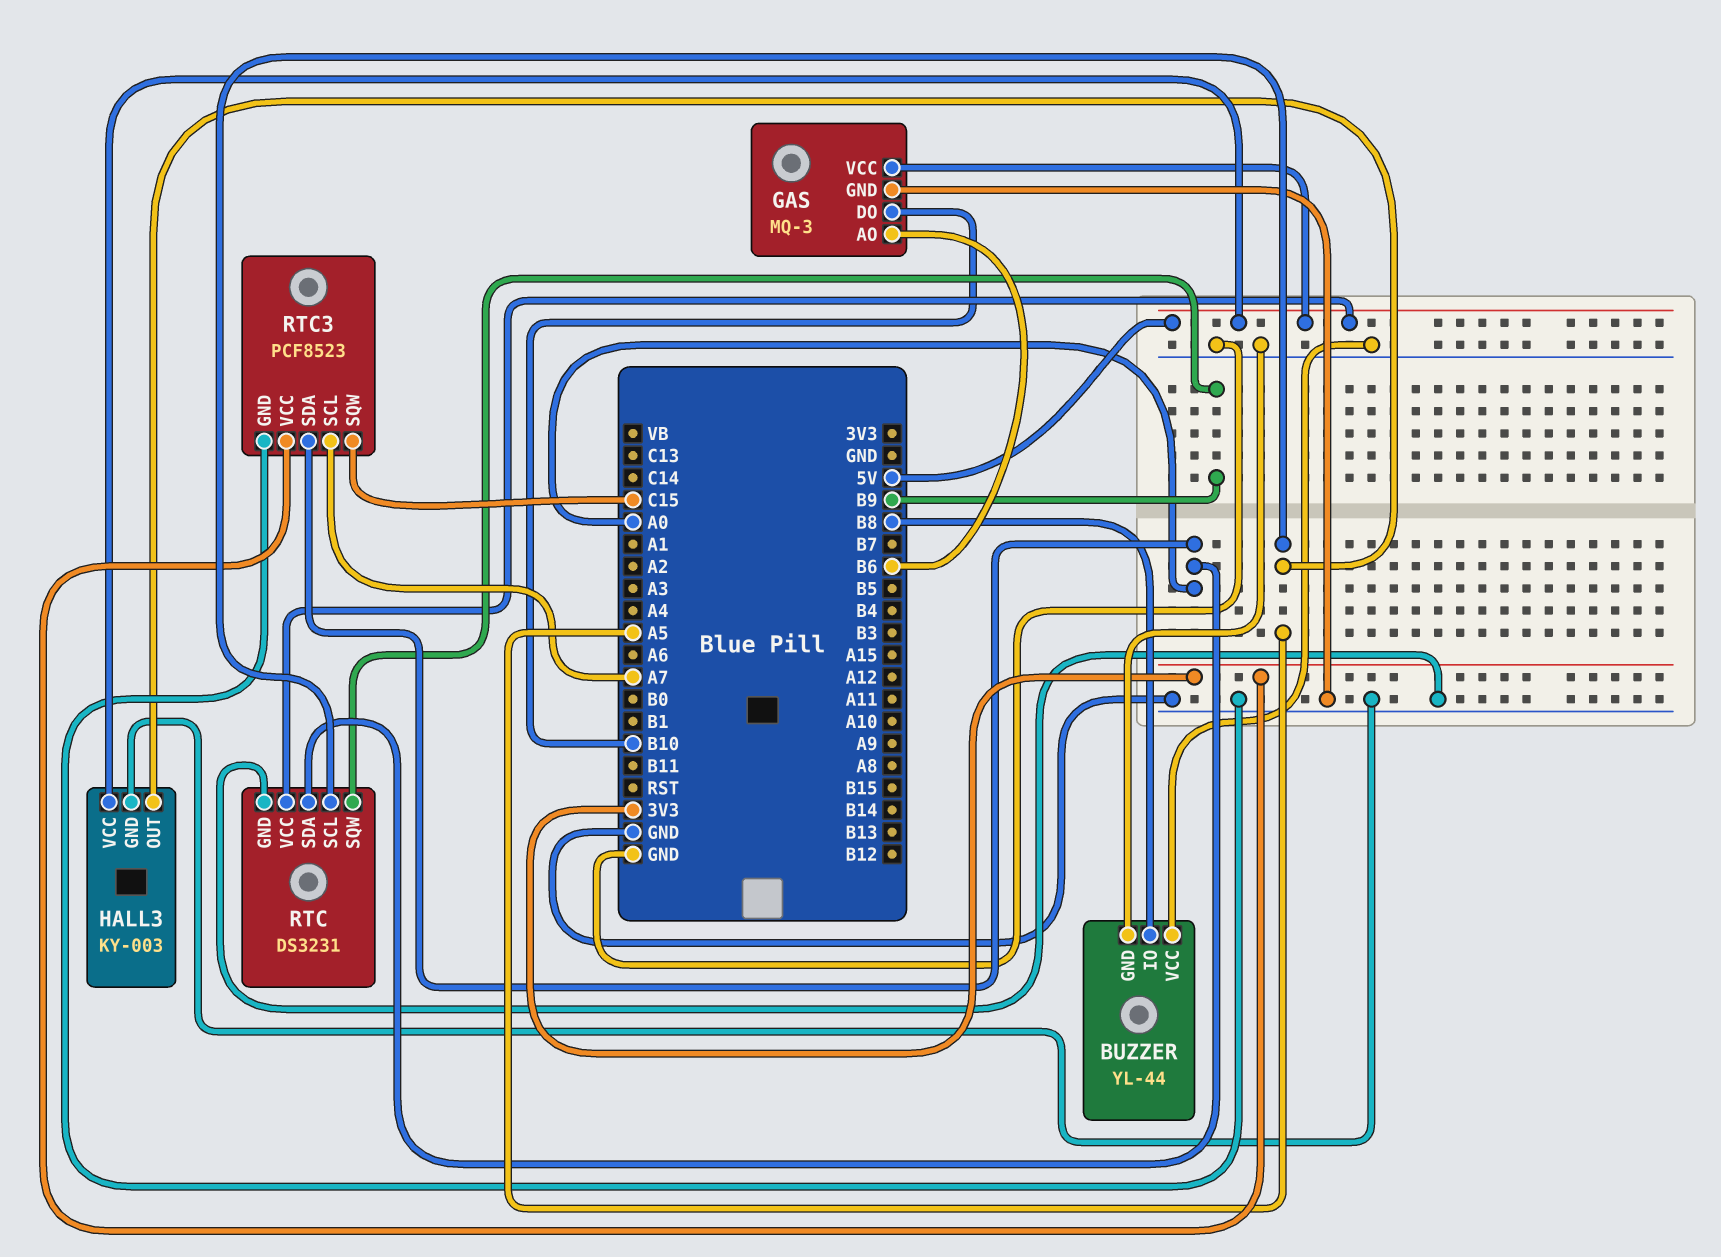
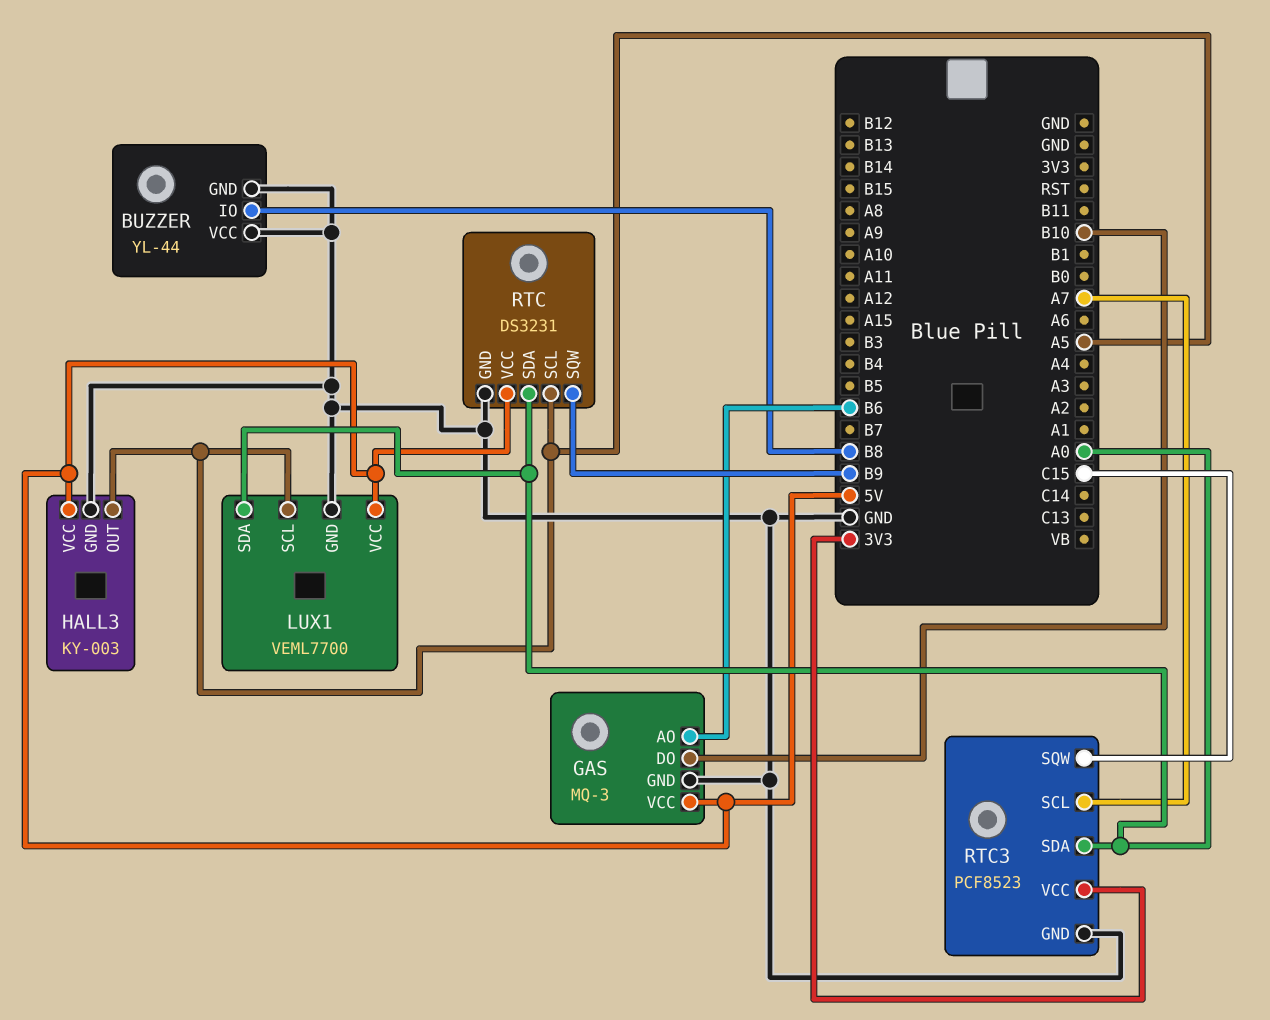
LUX1: none -> VEML7700
LUX1 pin GND: none -> GND
LUX1 pin SCL: none -> A5
LUX1 pin SDA: none -> A0
LUX1 pin VCC: none -> 5V

